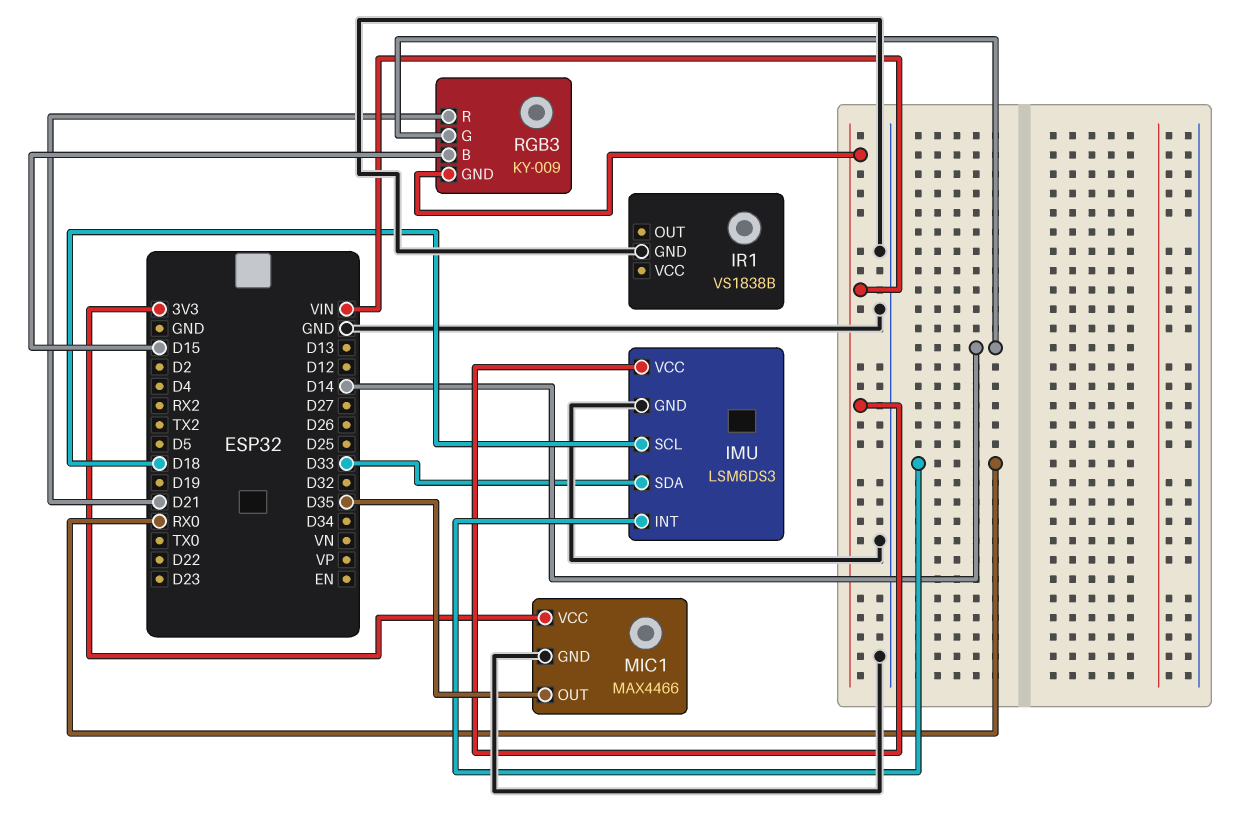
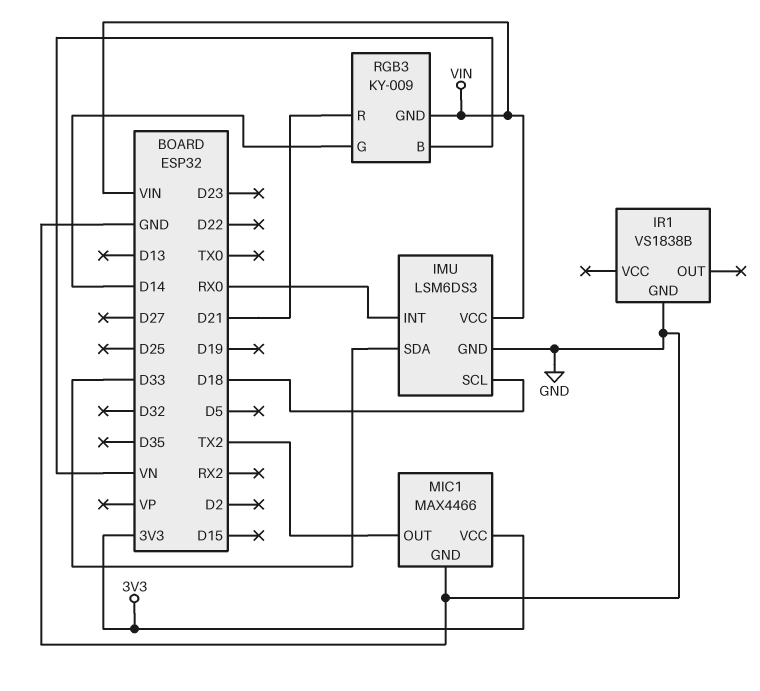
MIC1 pin OUT: D35 -> TX2
RGB3 pin B: D15 -> VN

